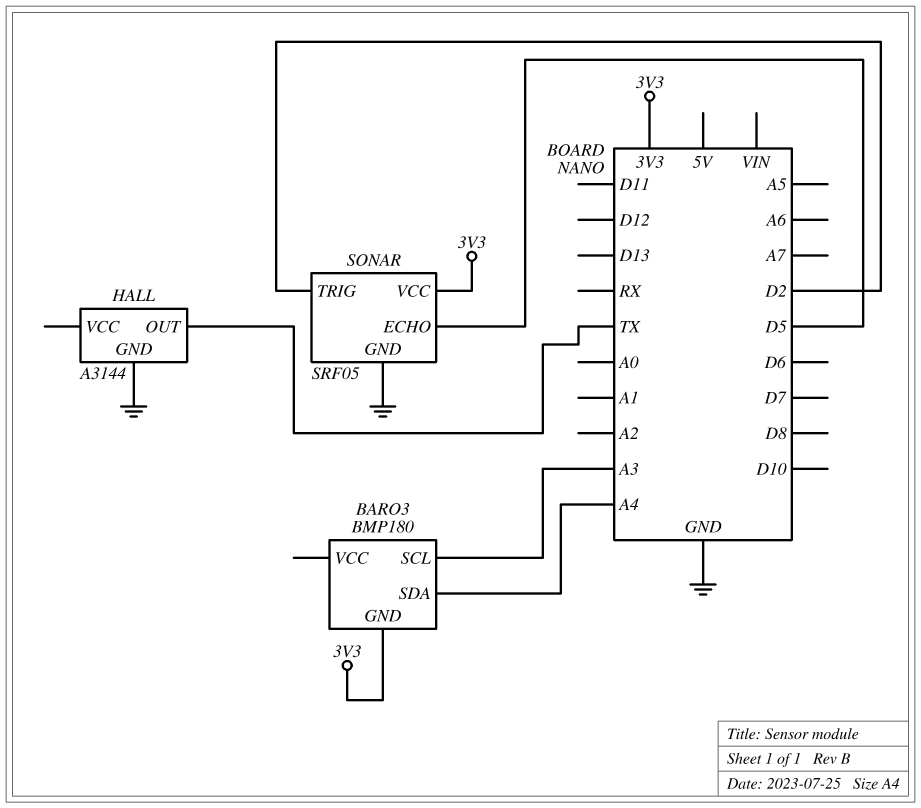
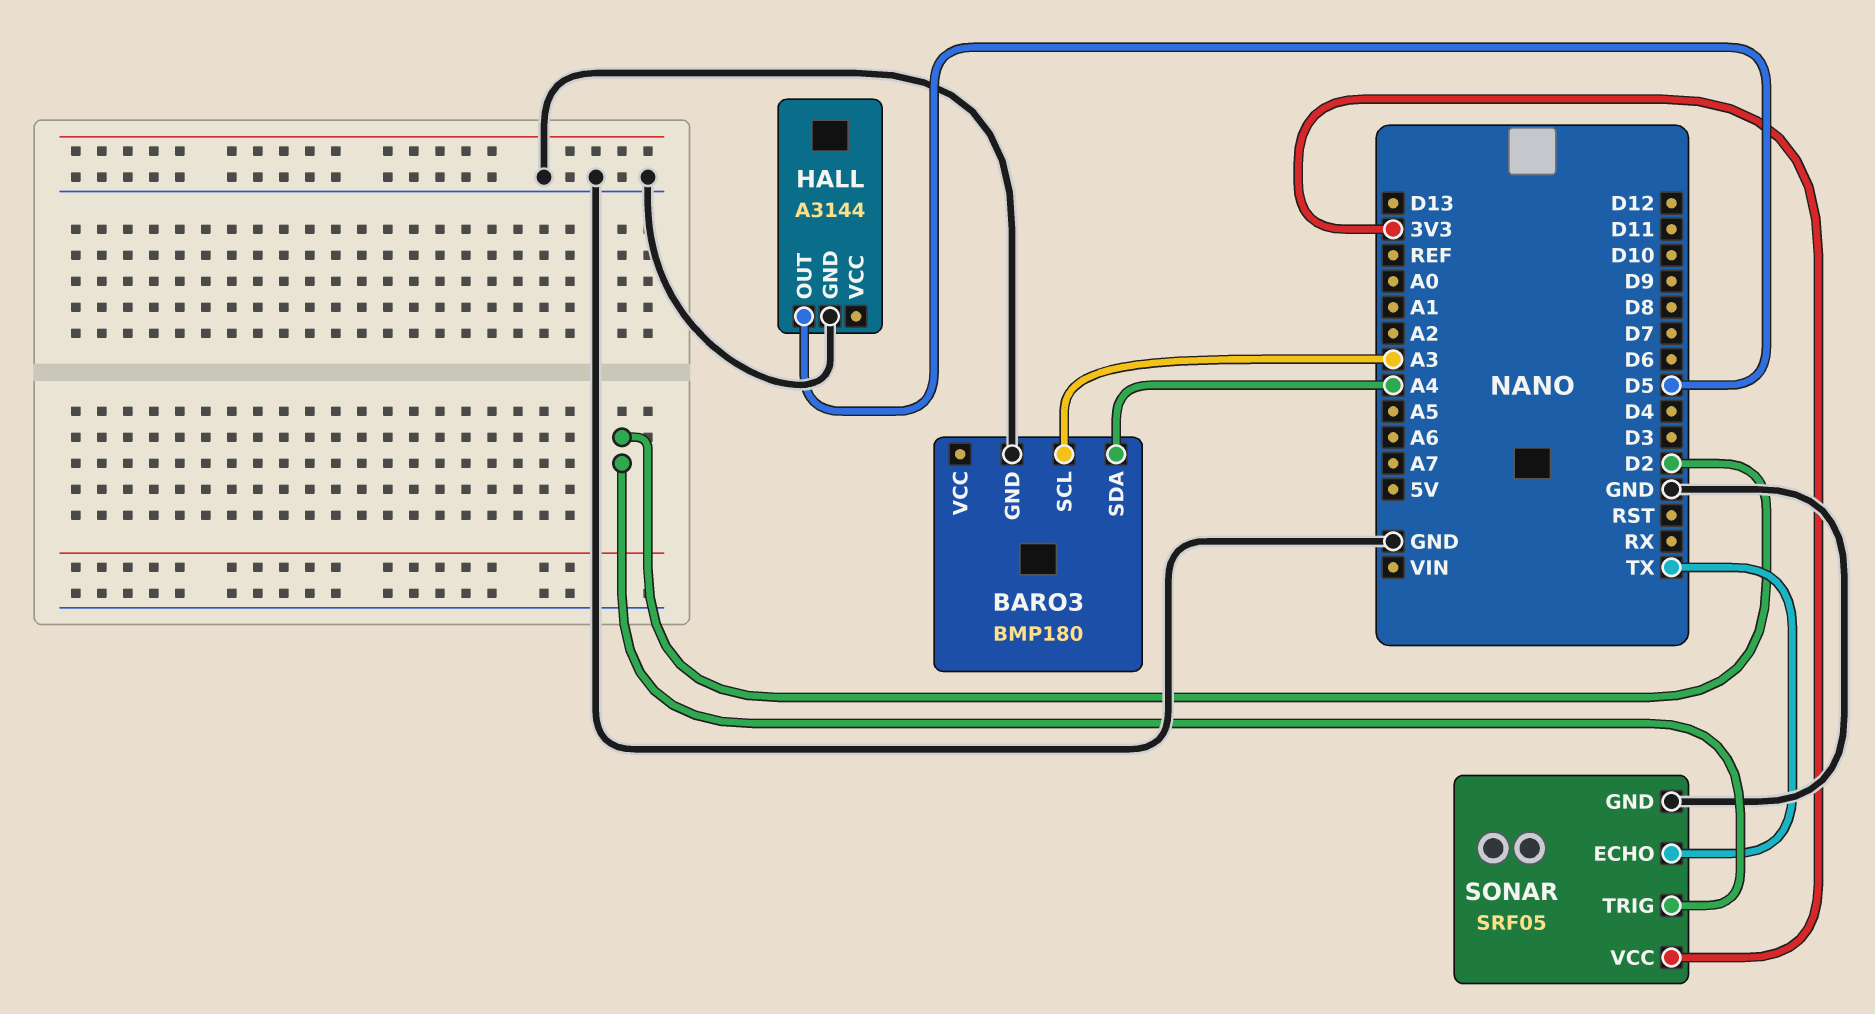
BARO3 pin GND: 3V3 -> GND
HALL pin OUT: TX -> D5
SONAR pin ECHO: D5 -> TX

